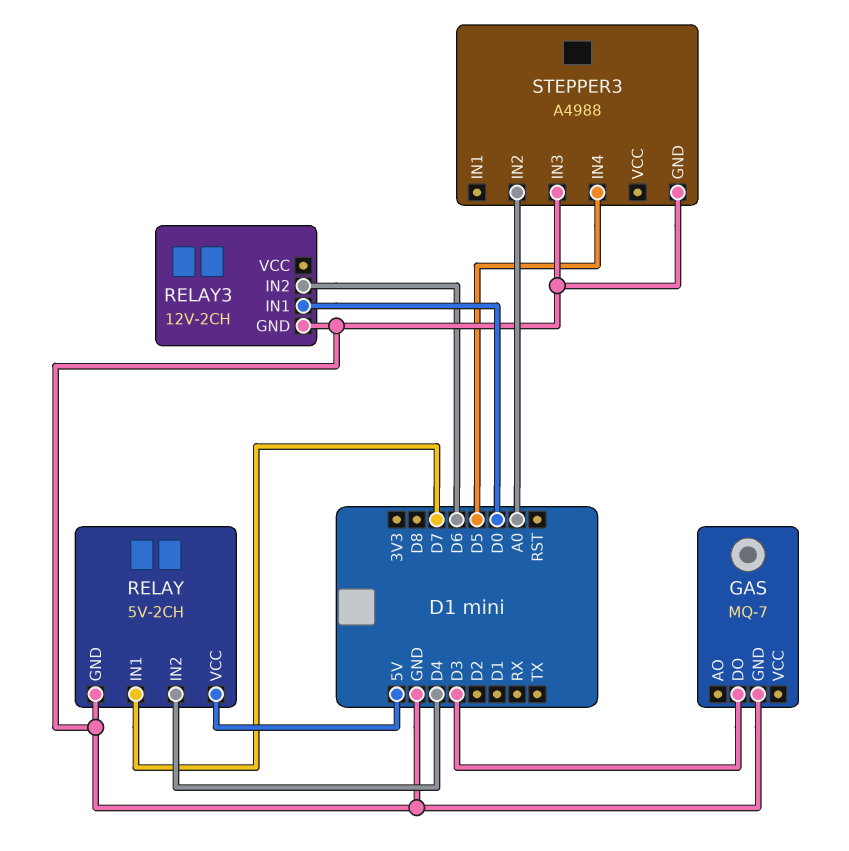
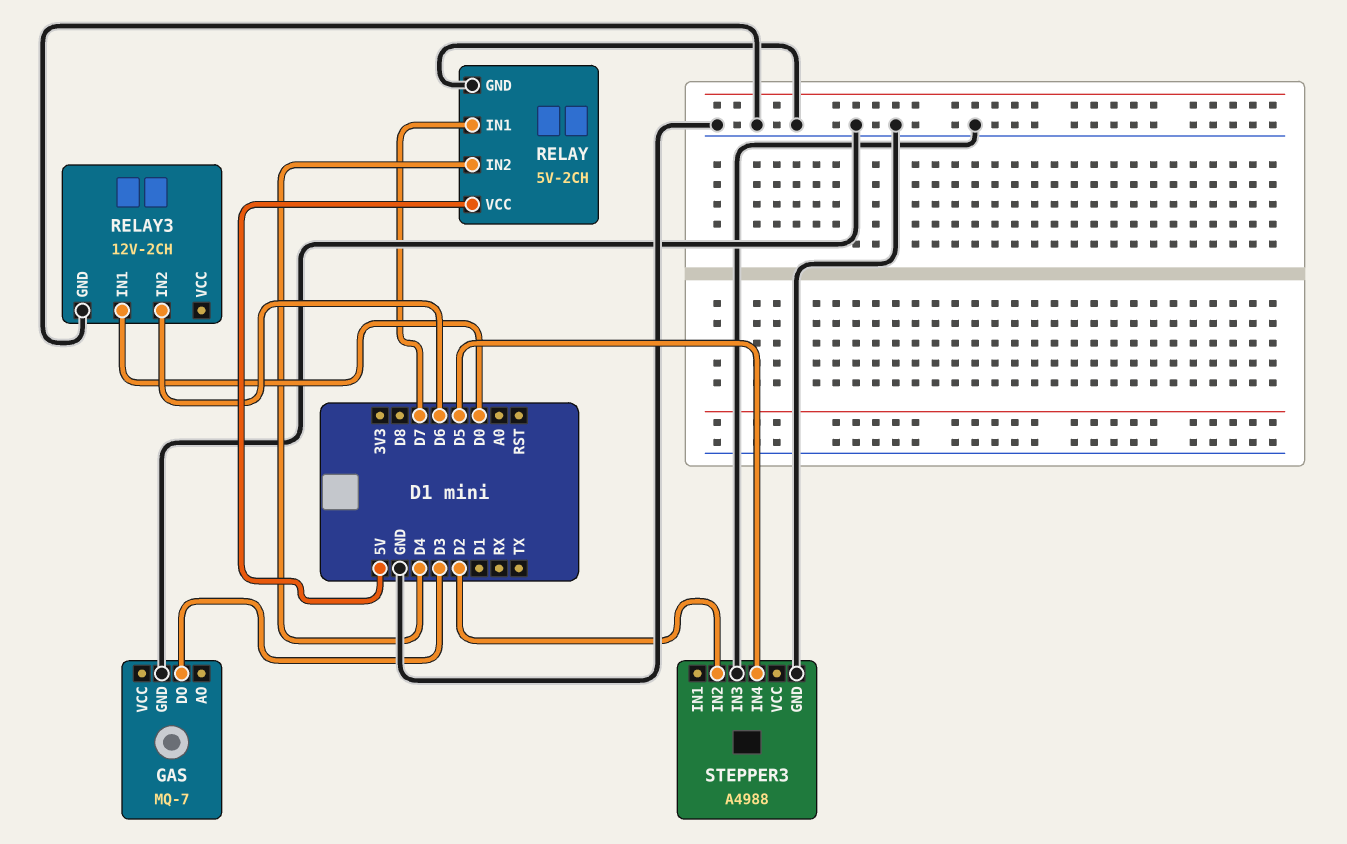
STEPPER3 pin IN2: A0 -> D2

